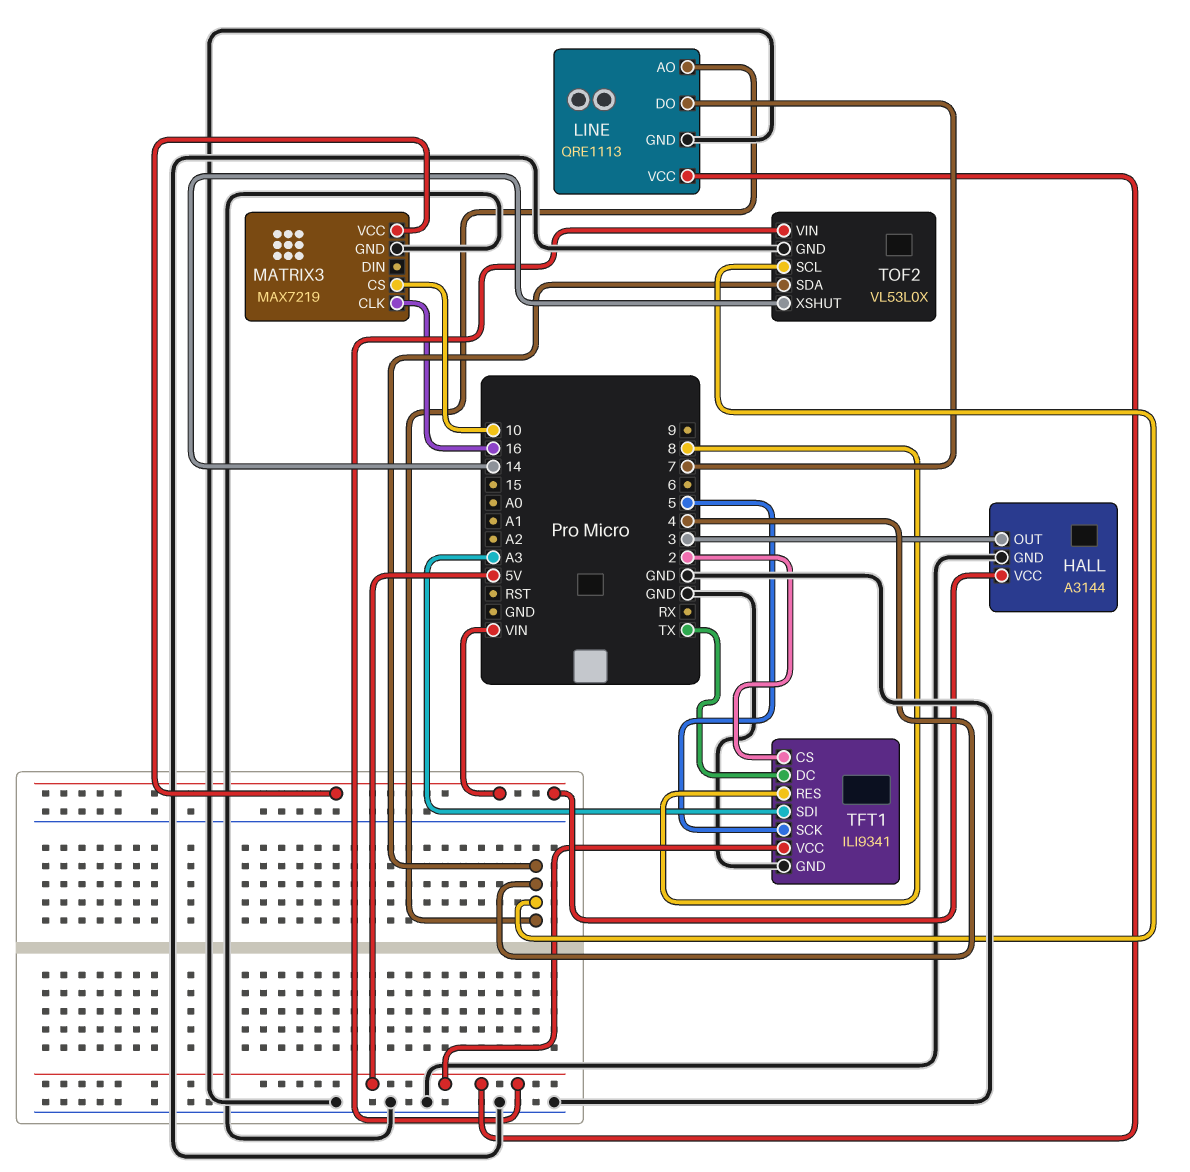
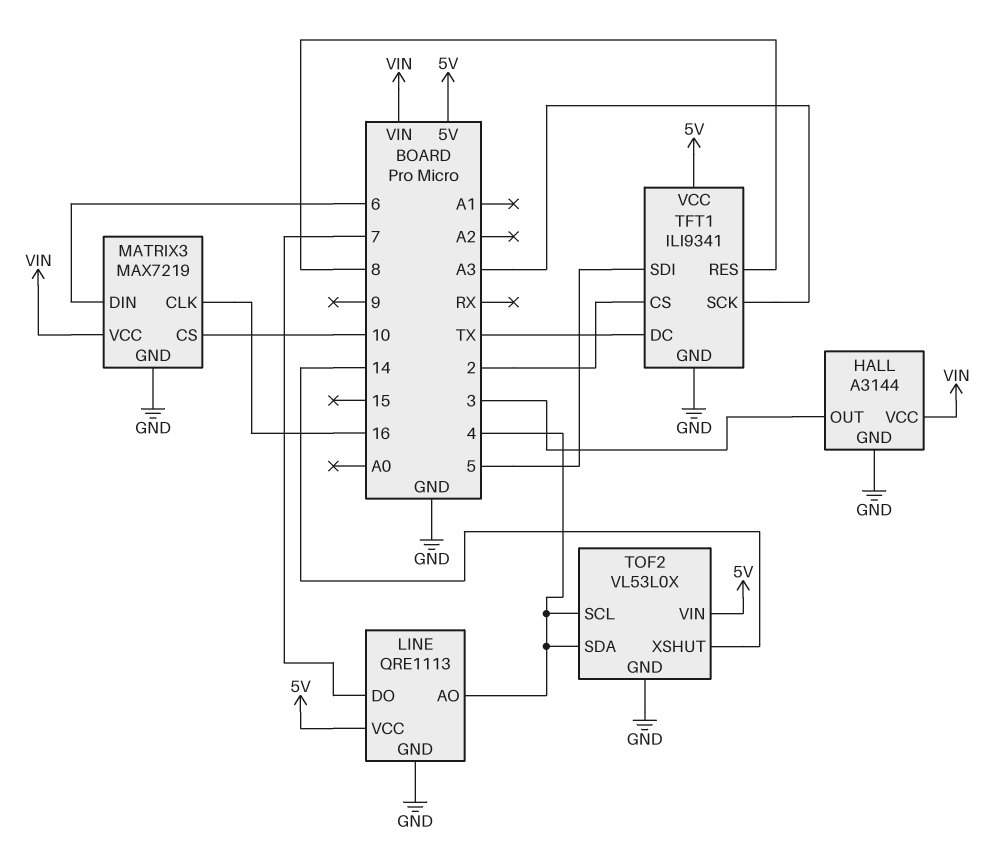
MATRIX3 pin DIN: none -> 6
TFT1 pin SCK: 5 -> A3
TFT1 pin SDI: A3 -> 5

